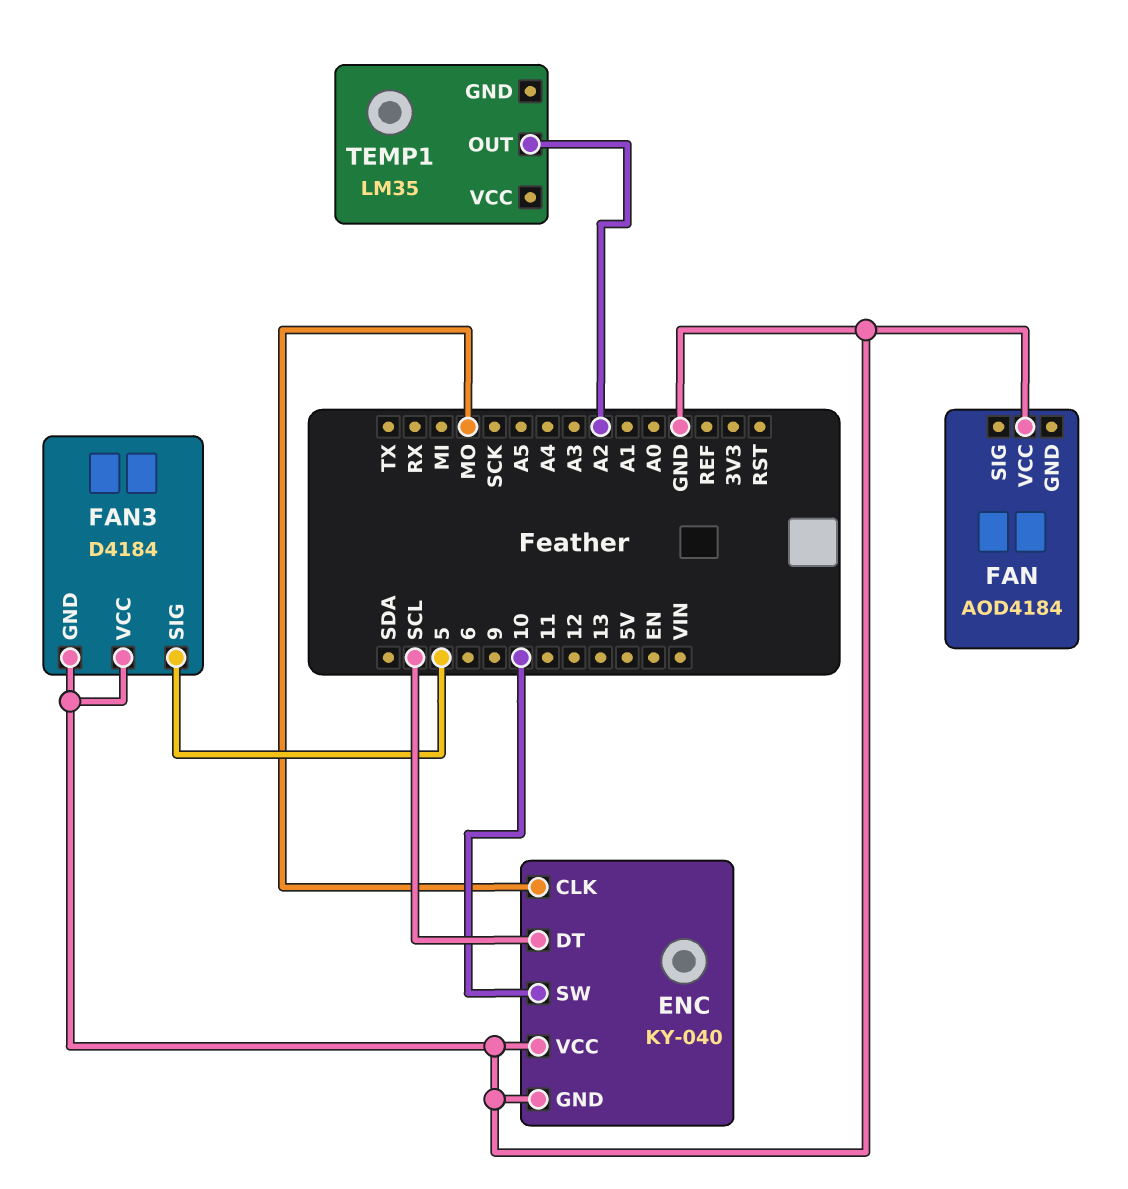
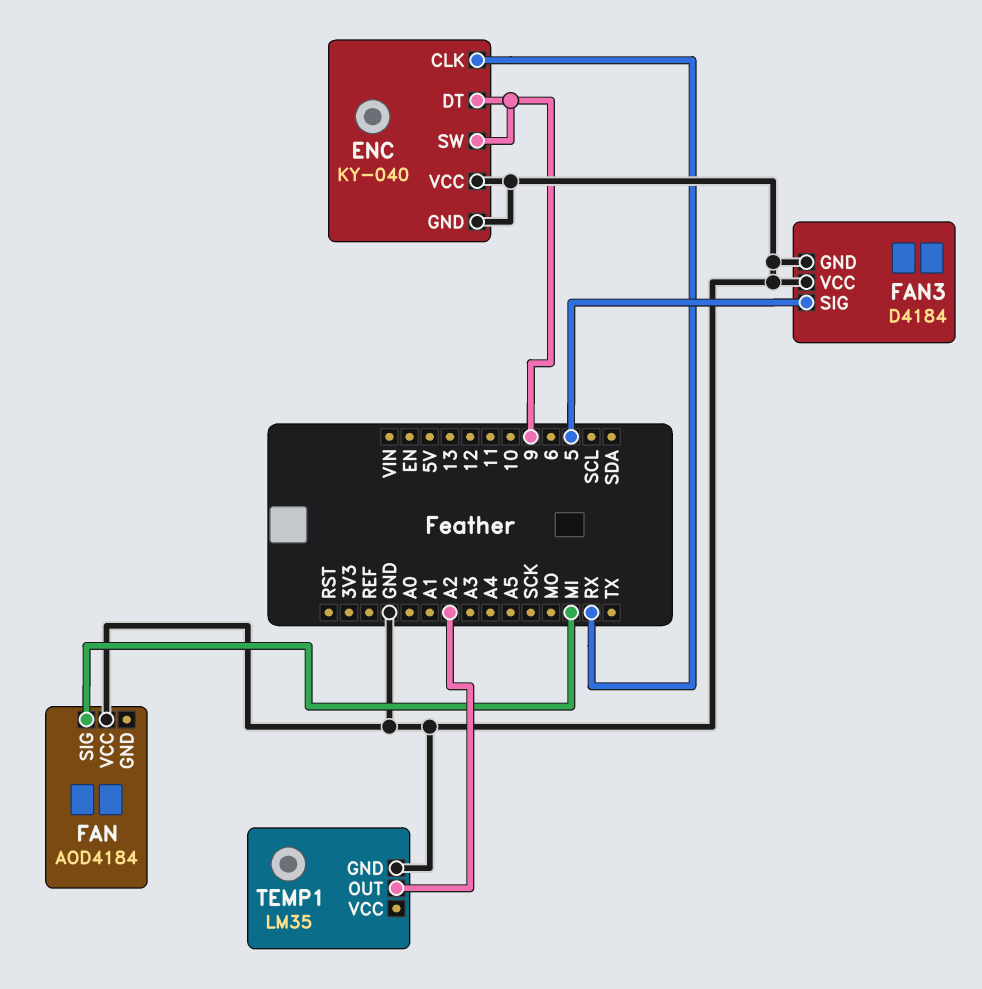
ENC pin CLK: MO -> RX
ENC pin DT: SCL -> 9
ENC pin SW: 10 -> 9
FAN pin SIG: none -> MI
TEMP1 pin GND: none -> GND

